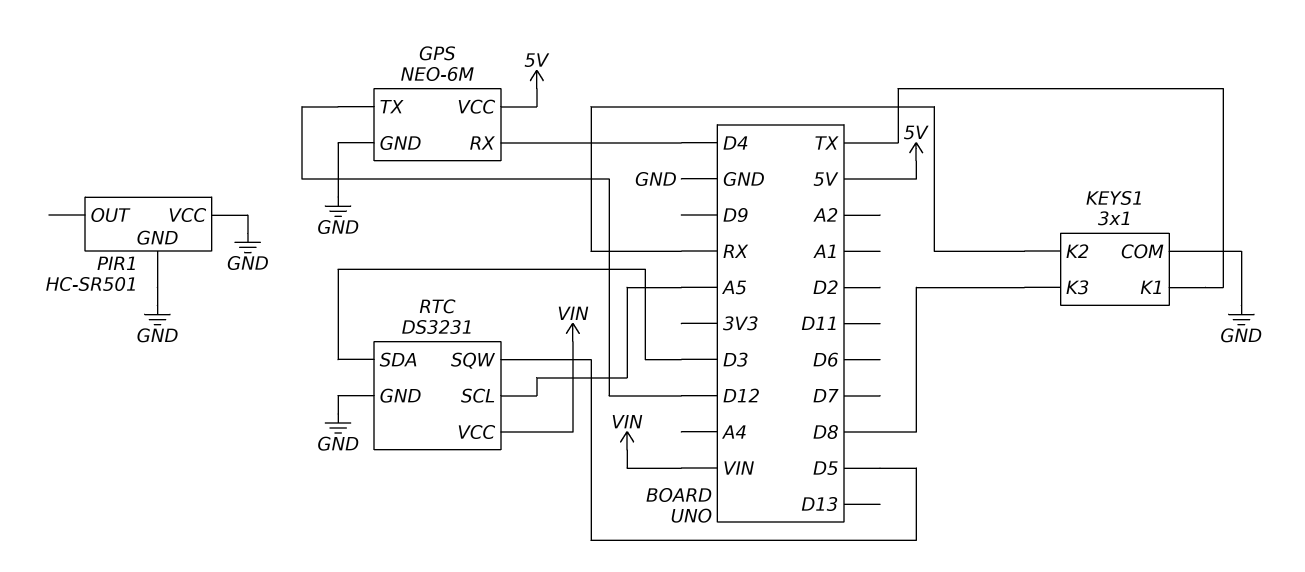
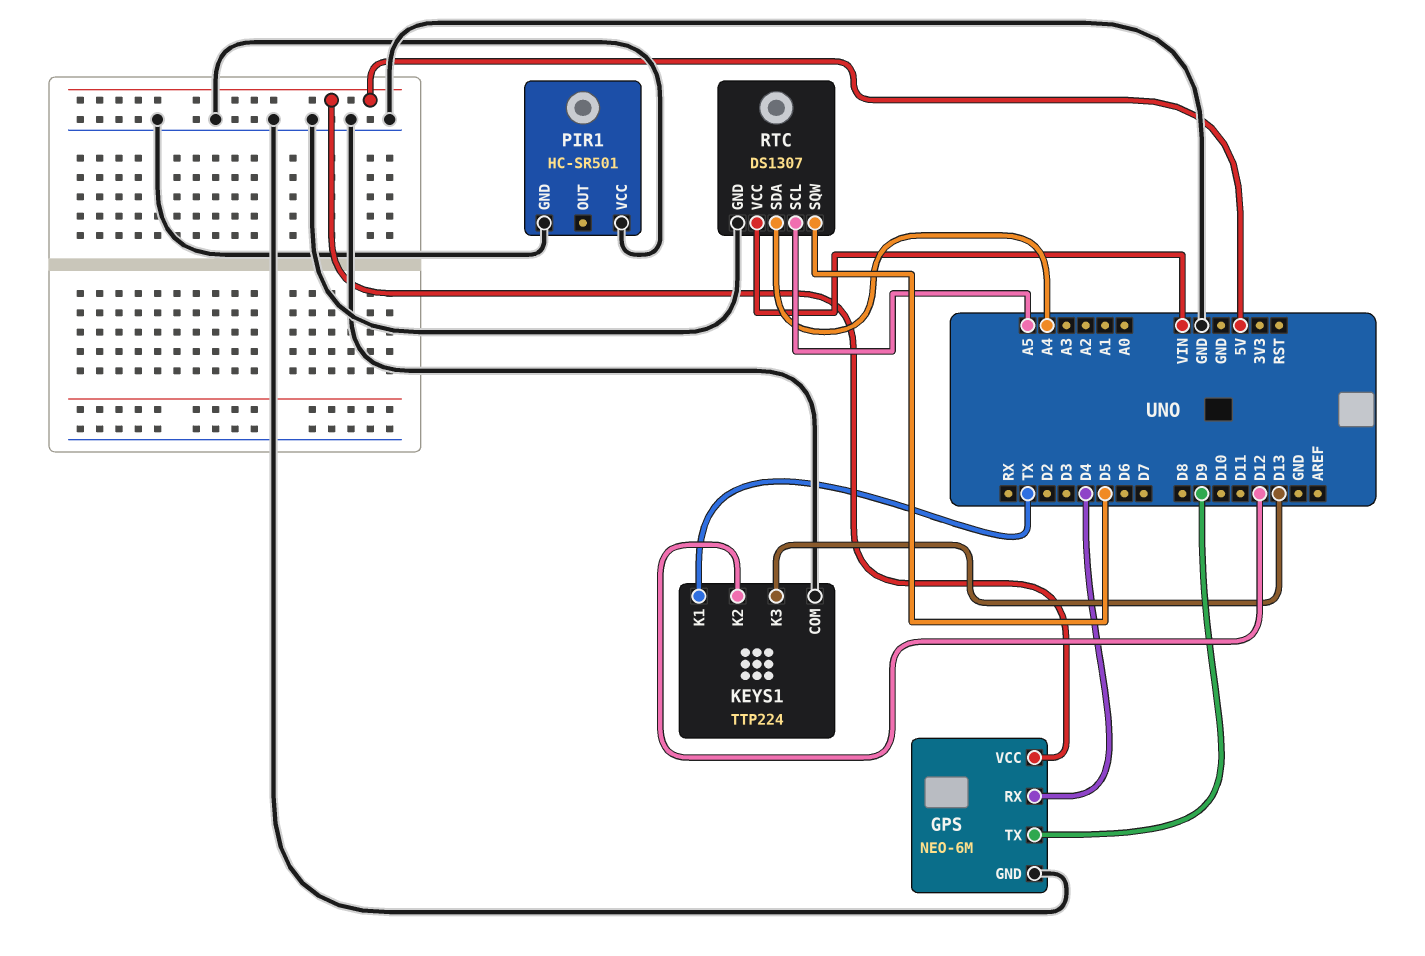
GPS pin TX: D12 -> D9
KEYS1: 3x1 -> TTP224
KEYS1 pin K2: RX -> D12
KEYS1 pin K3: D8 -> D13
RTC: DS3231 -> DS1307
RTC pin SDA: D3 -> A4

